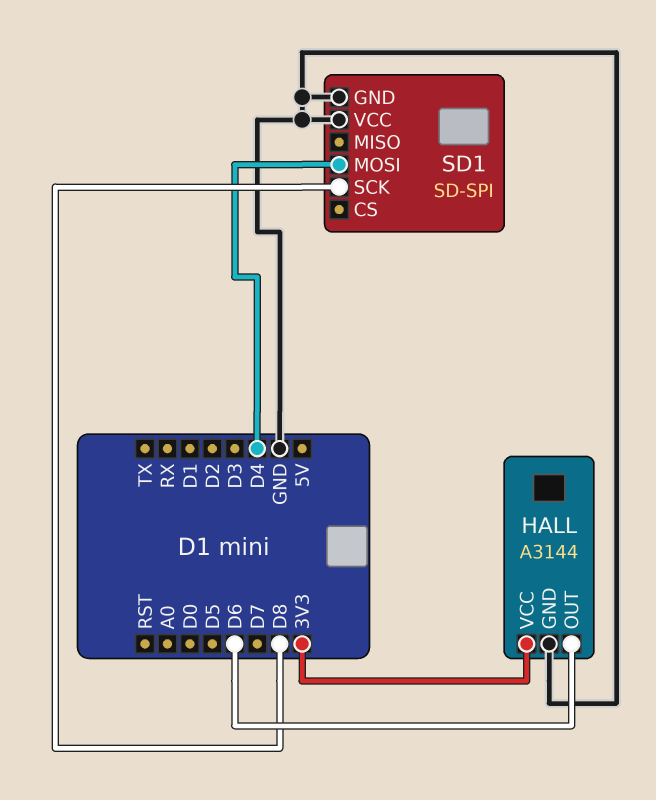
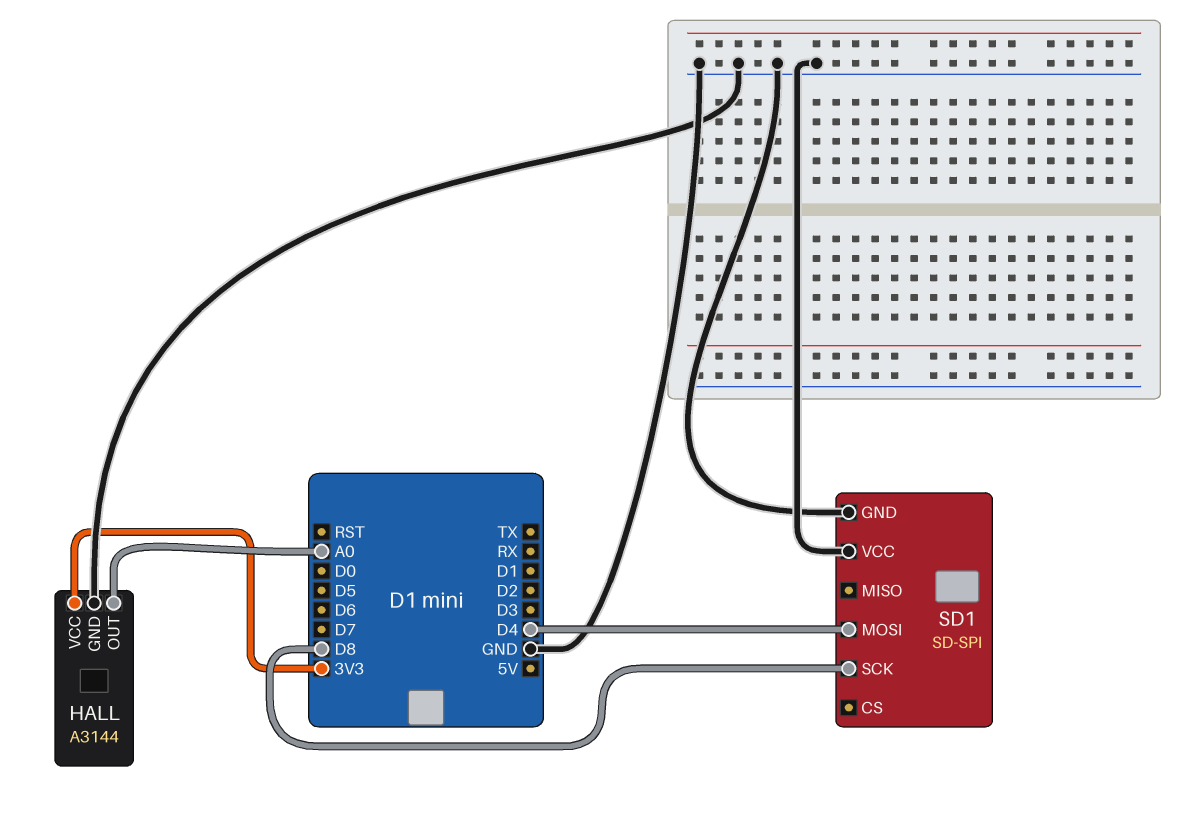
HALL pin OUT: D6 -> A0

